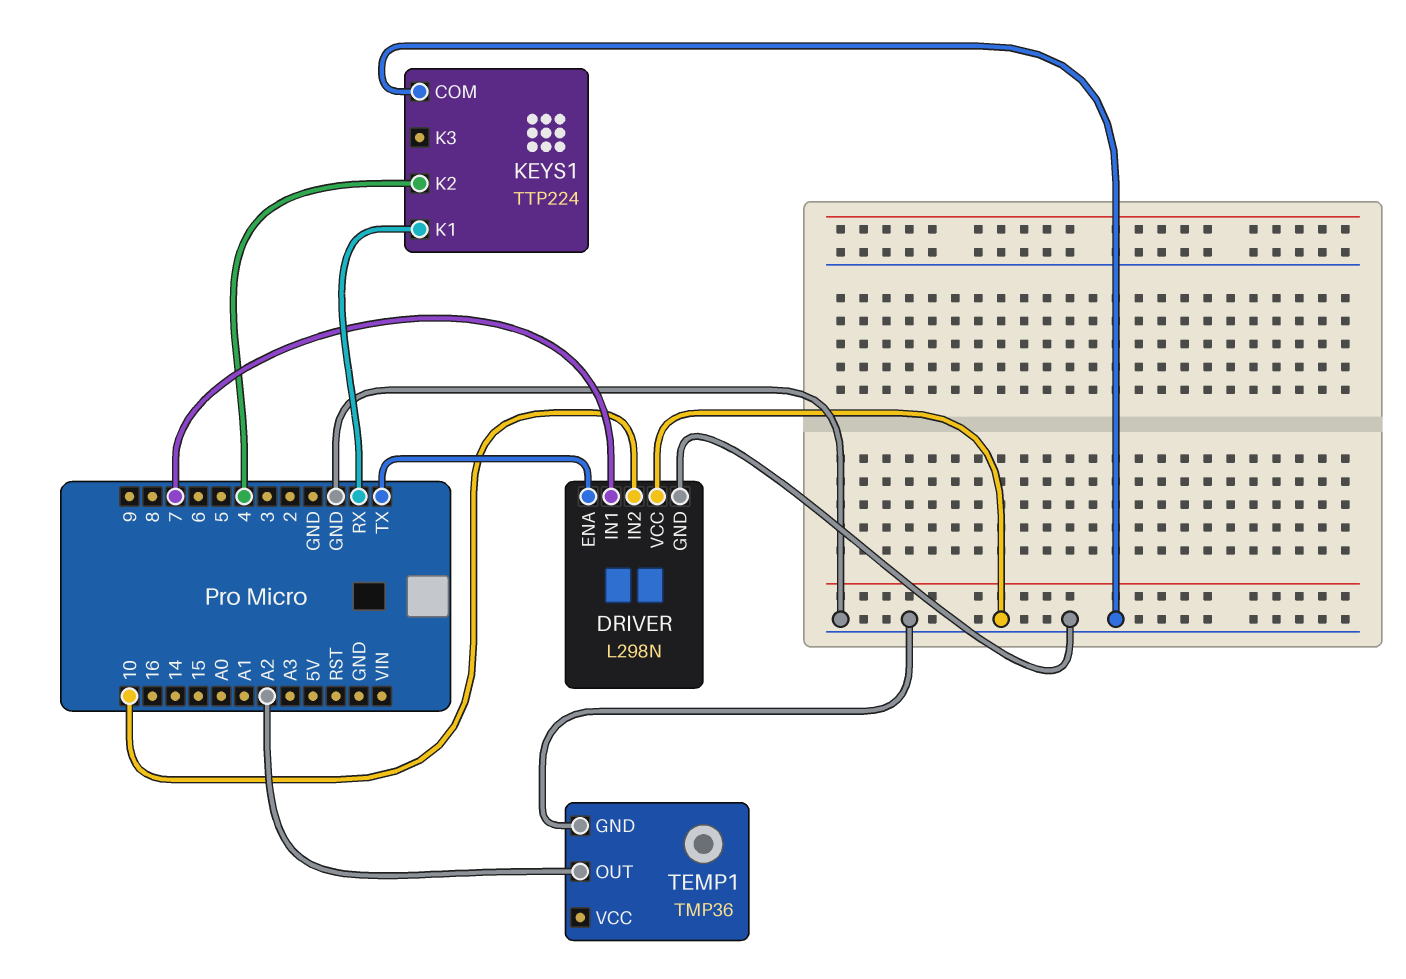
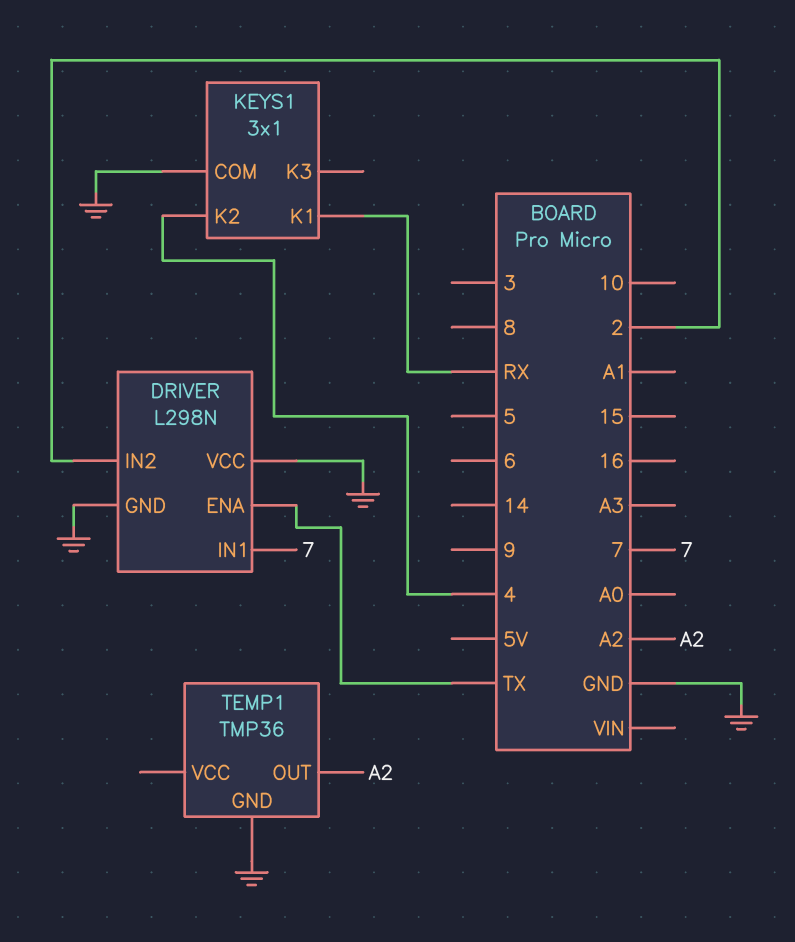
DRIVER pin IN2: 10 -> 2
KEYS1: TTP224 -> 3x1

